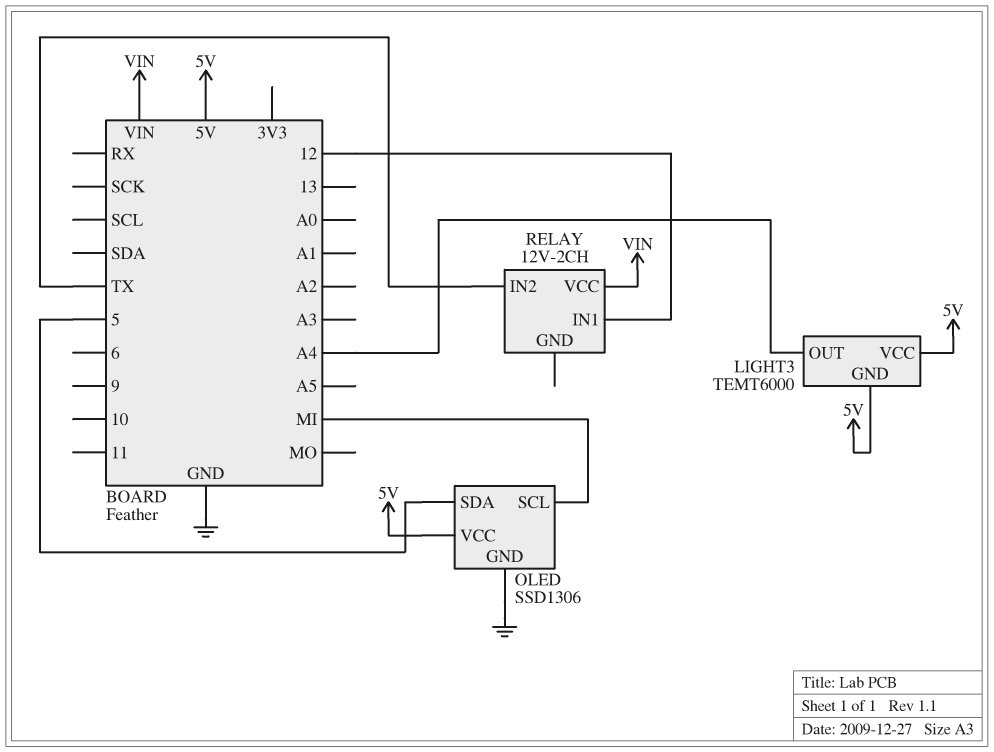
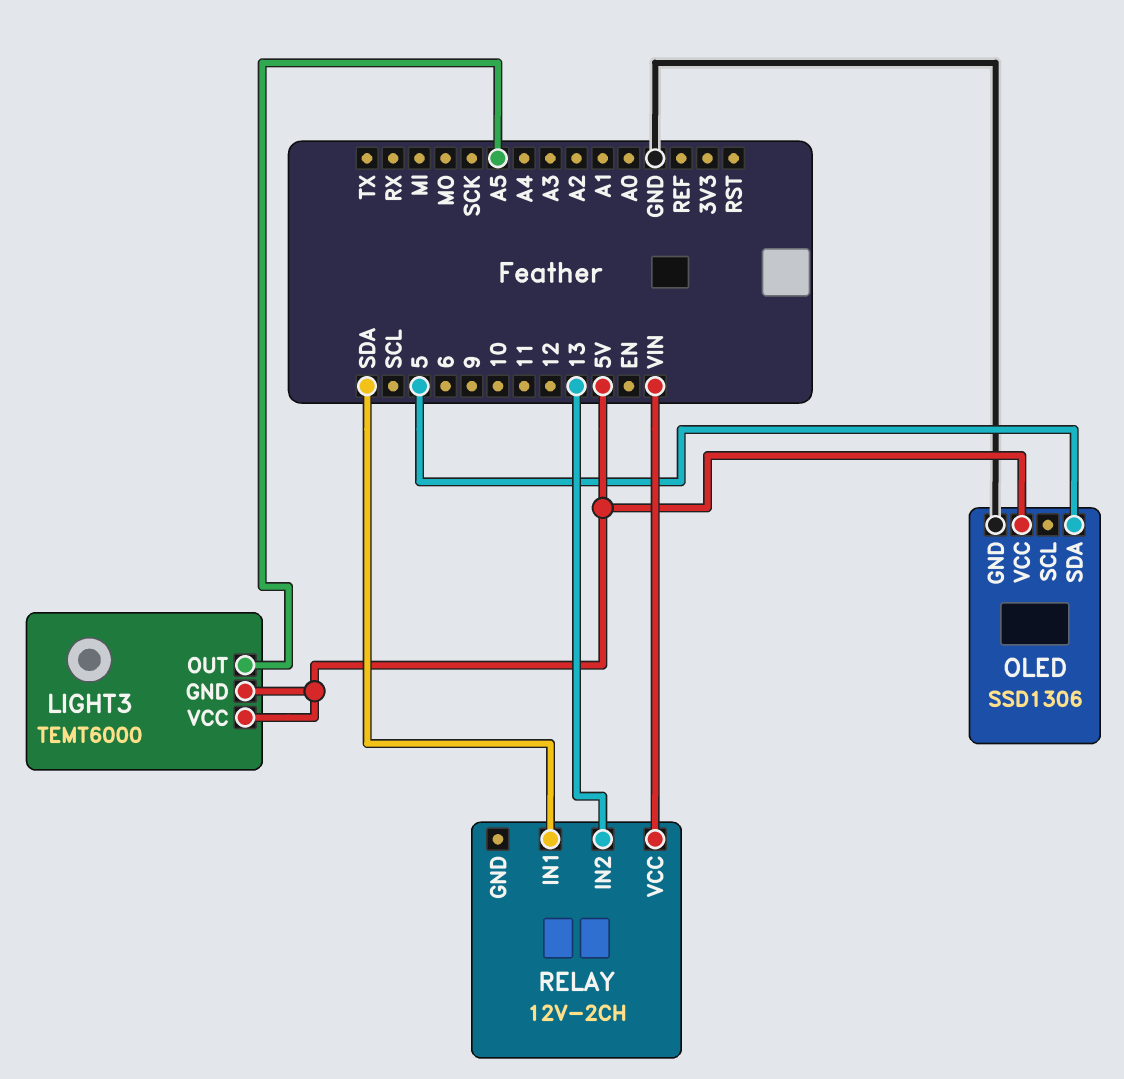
LIGHT3 pin OUT: A4 -> A5
OLED pin SCL: MI -> none
RELAY pin IN1: 12 -> SDA
RELAY pin IN2: TX -> 13

